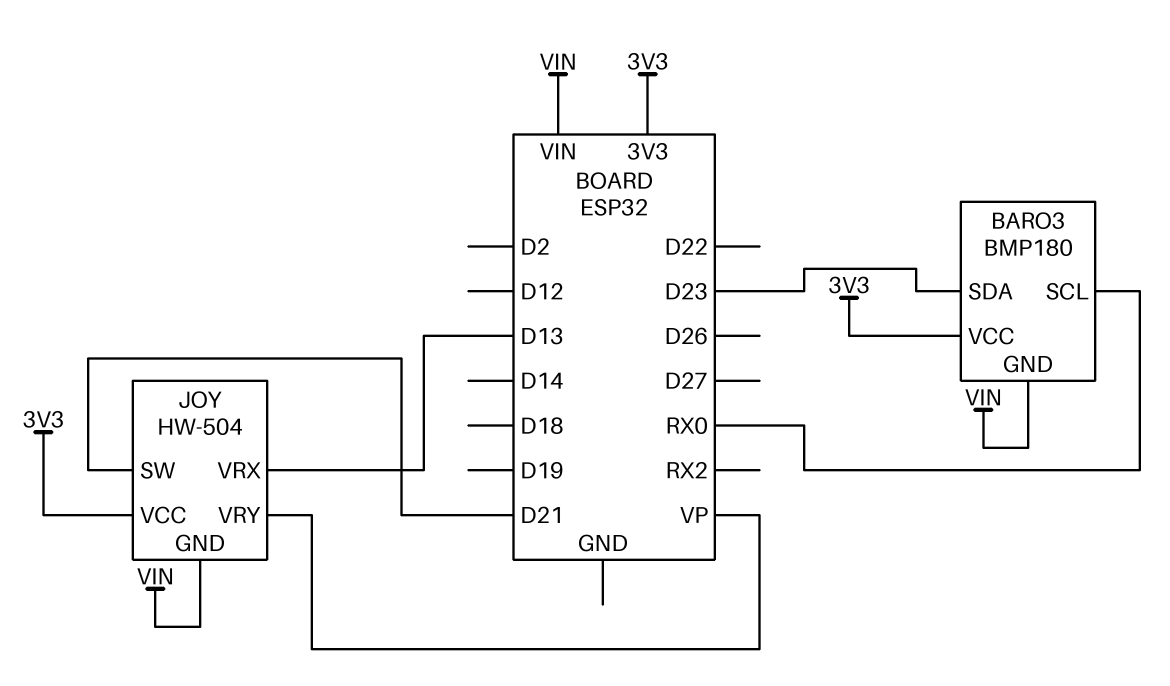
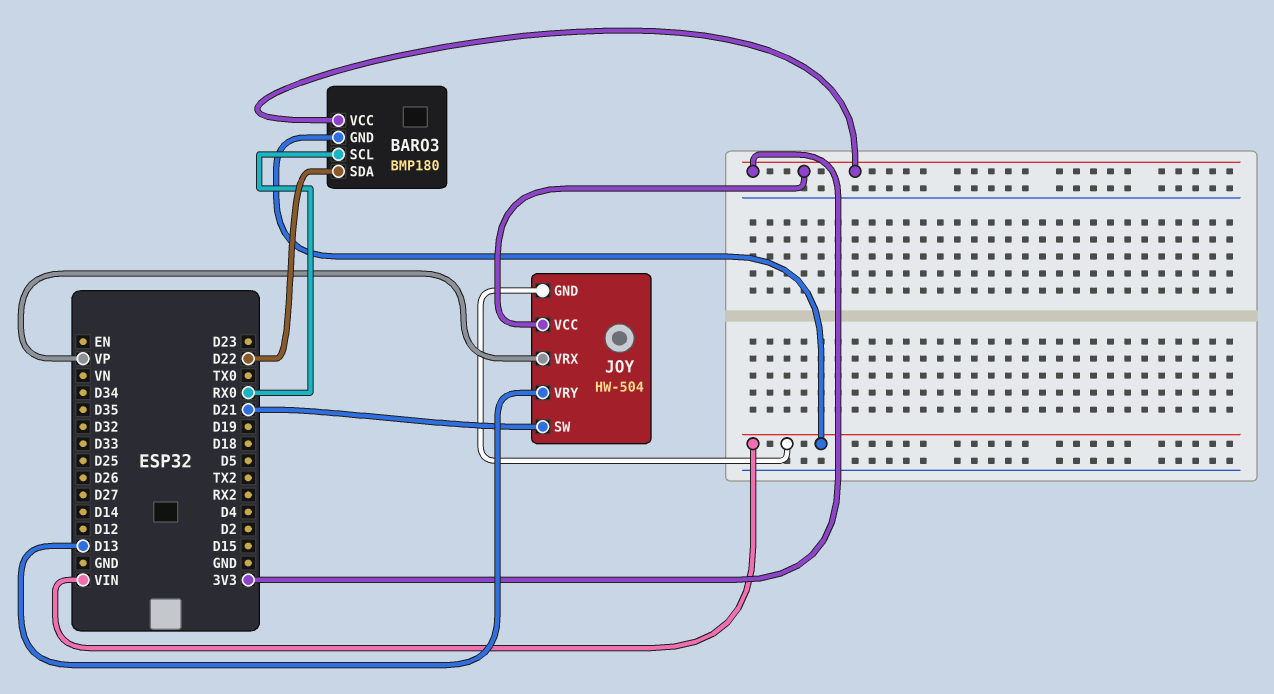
BARO3 pin SDA: D23 -> D22
JOY pin VRX: D13 -> VP
JOY pin VRY: VP -> D13

